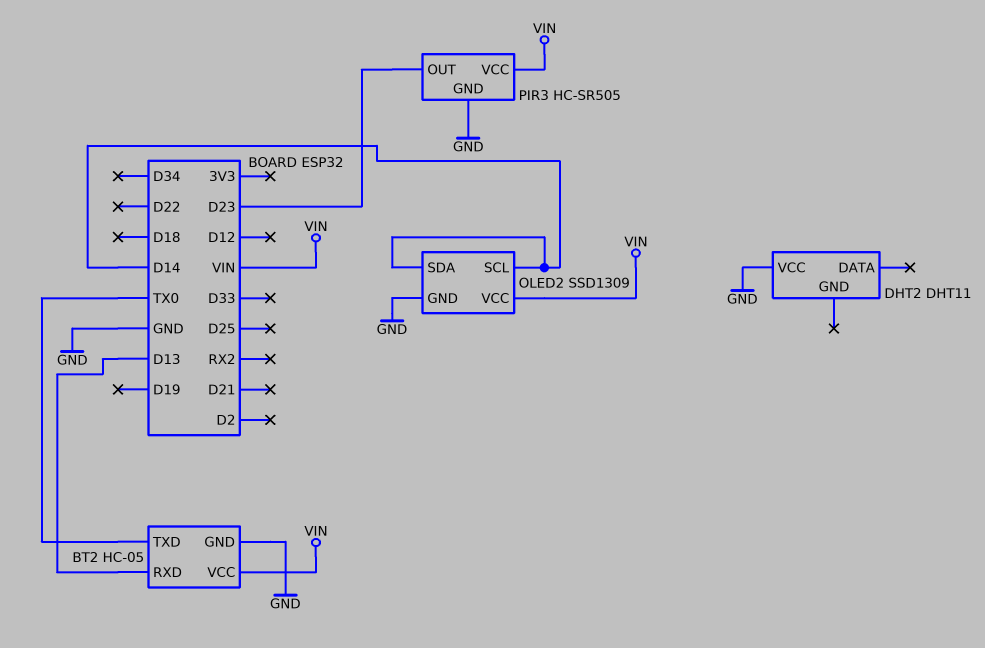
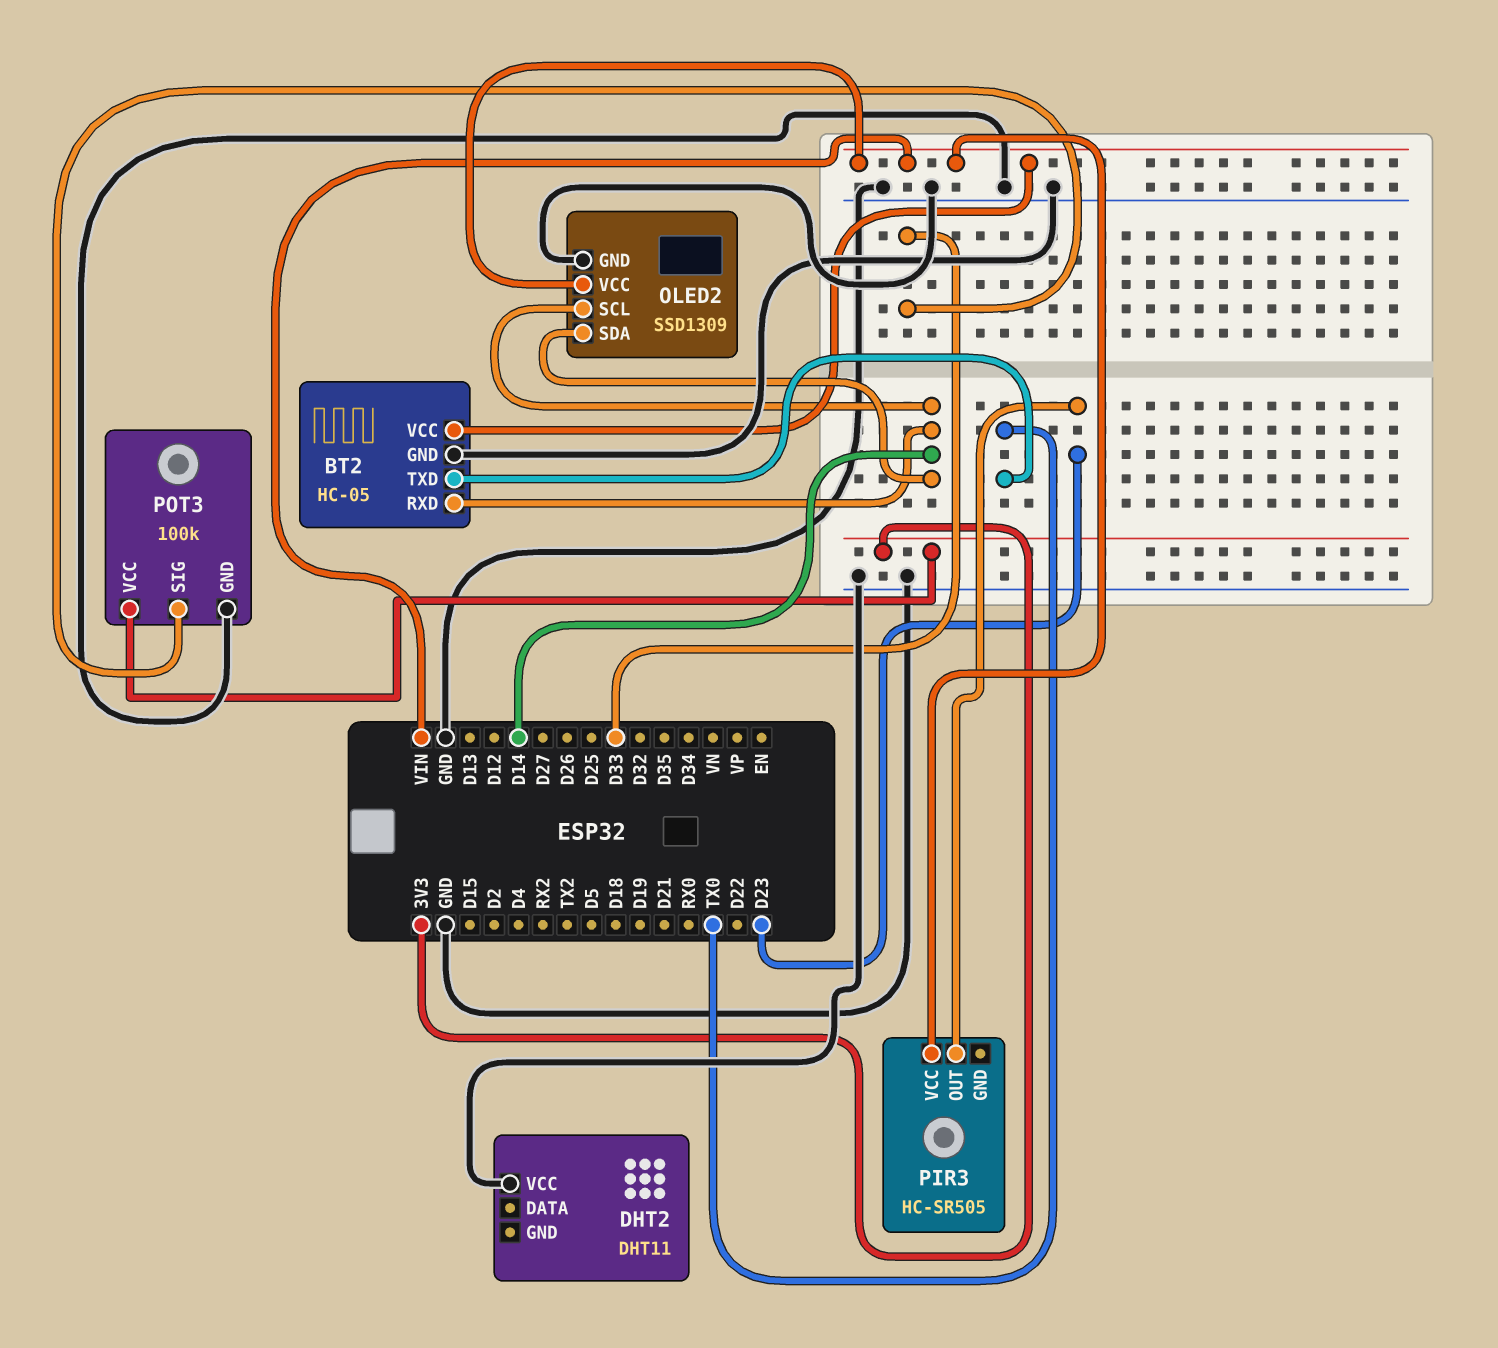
BT2 pin RXD: D13 -> D14
PIR3 pin GND: GND -> none
POT3: none -> 100k
POT3 pin GND: none -> GND
POT3 pin SIG: none -> D33
POT3 pin VCC: none -> 3V3

